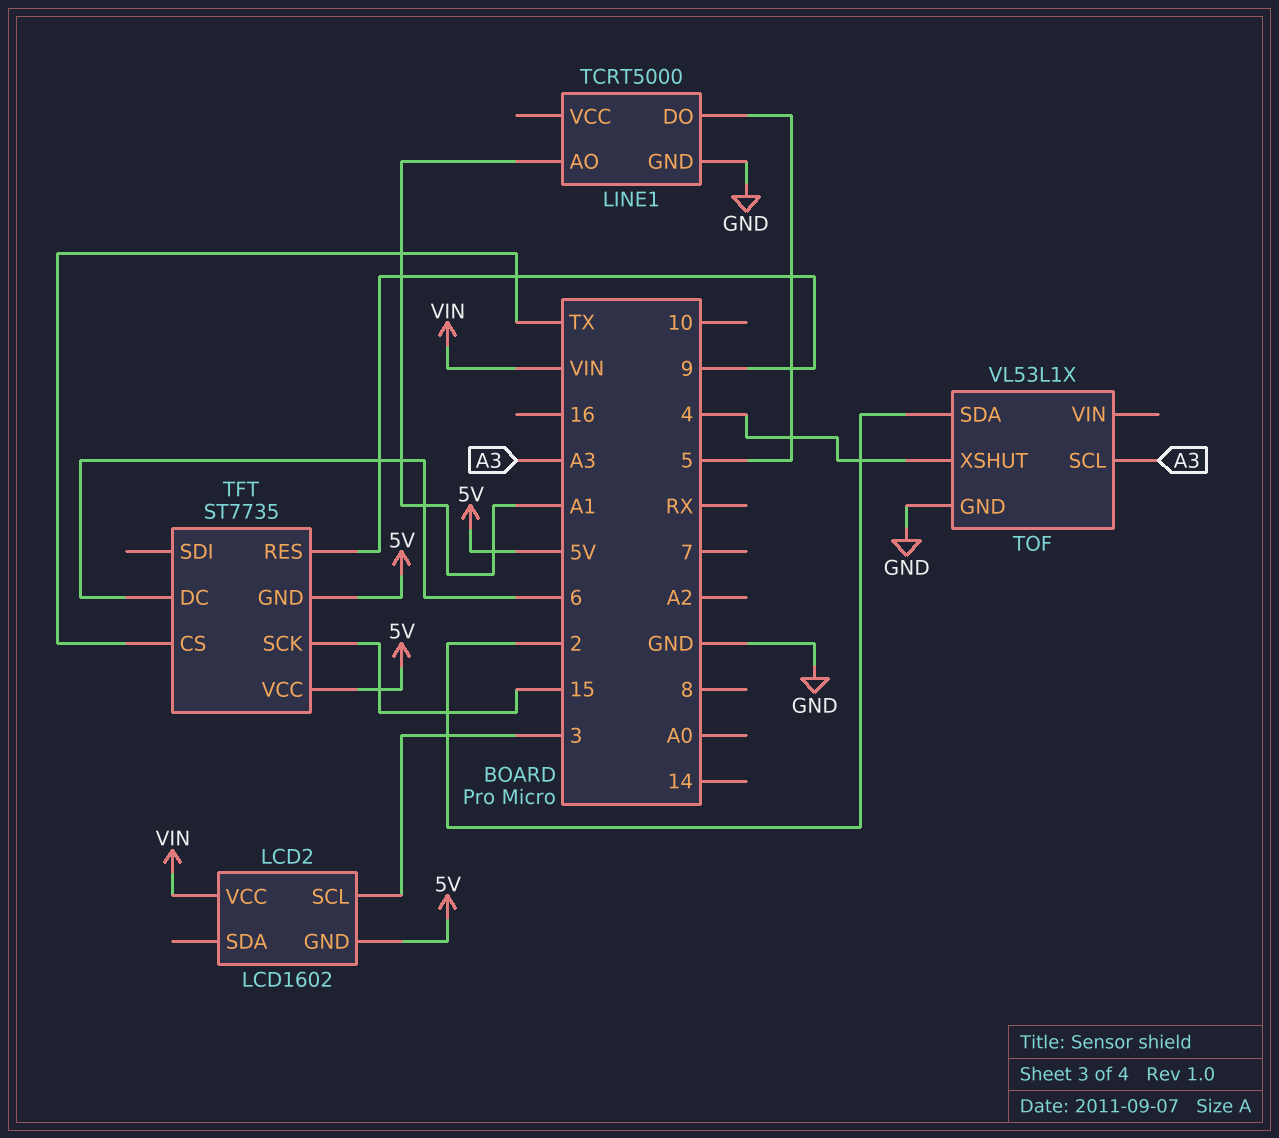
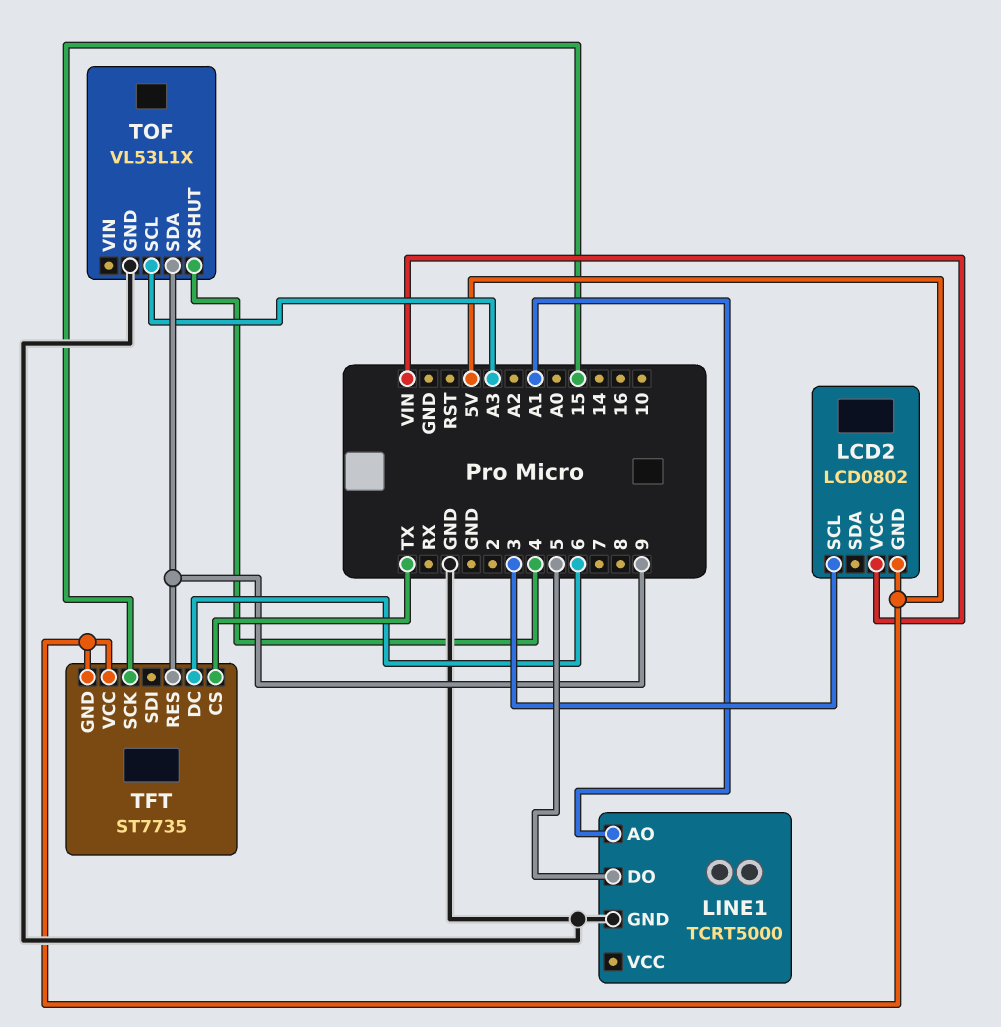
LCD2: LCD1602 -> LCD0802
TOF pin SDA: 2 -> 9

